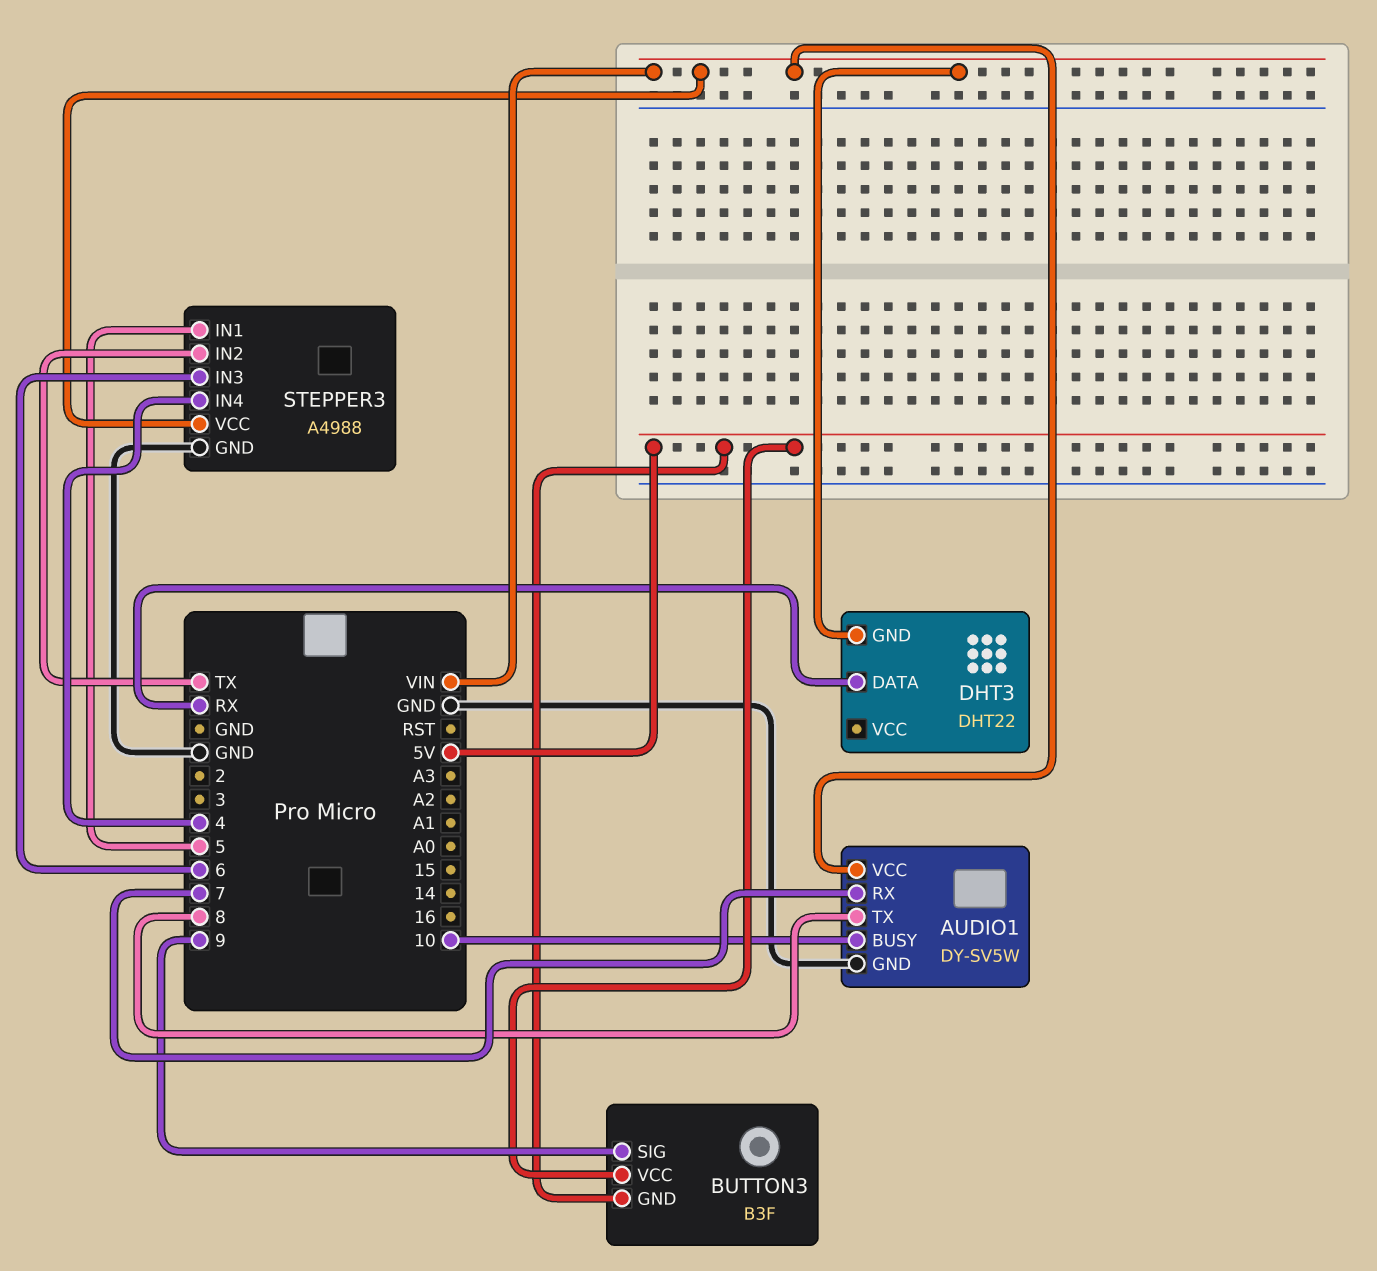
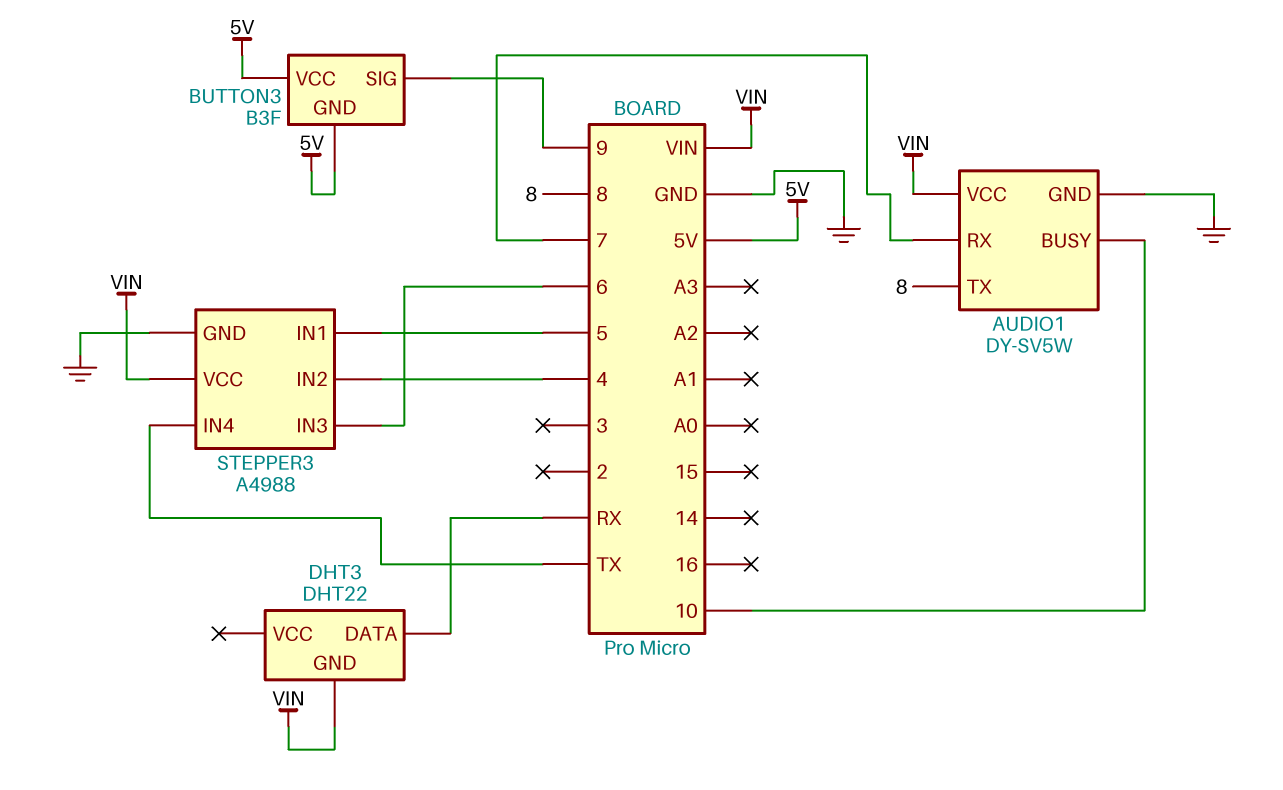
STEPPER3 pin IN2: TX -> 4
STEPPER3 pin IN4: 4 -> TX

